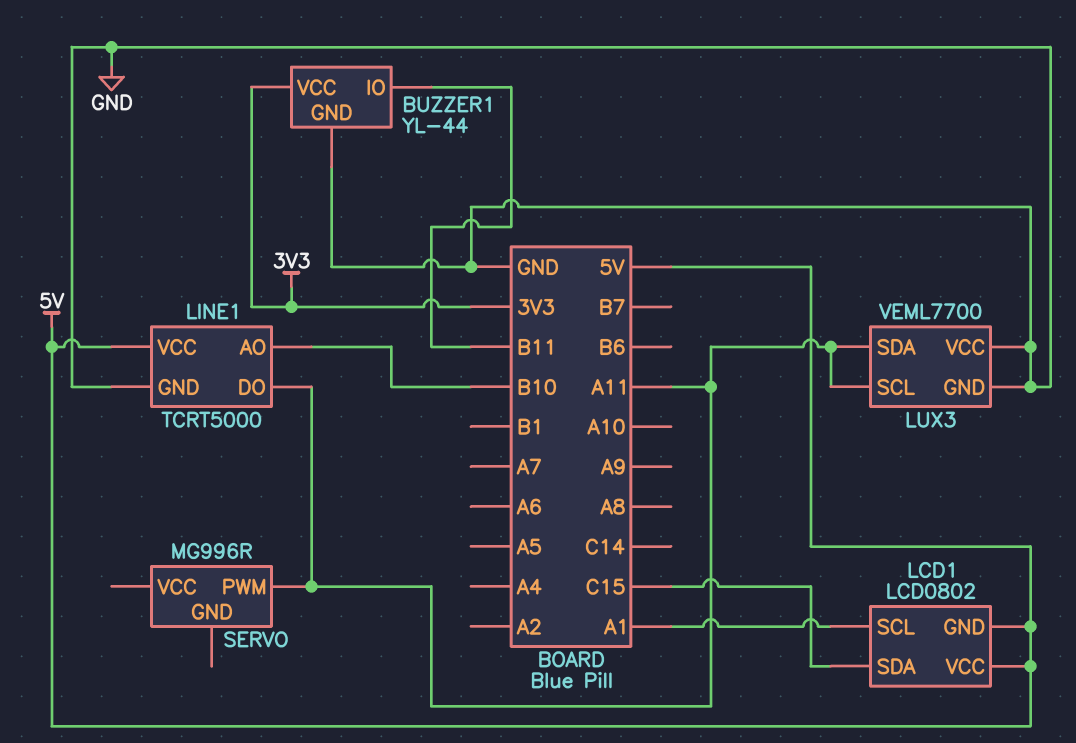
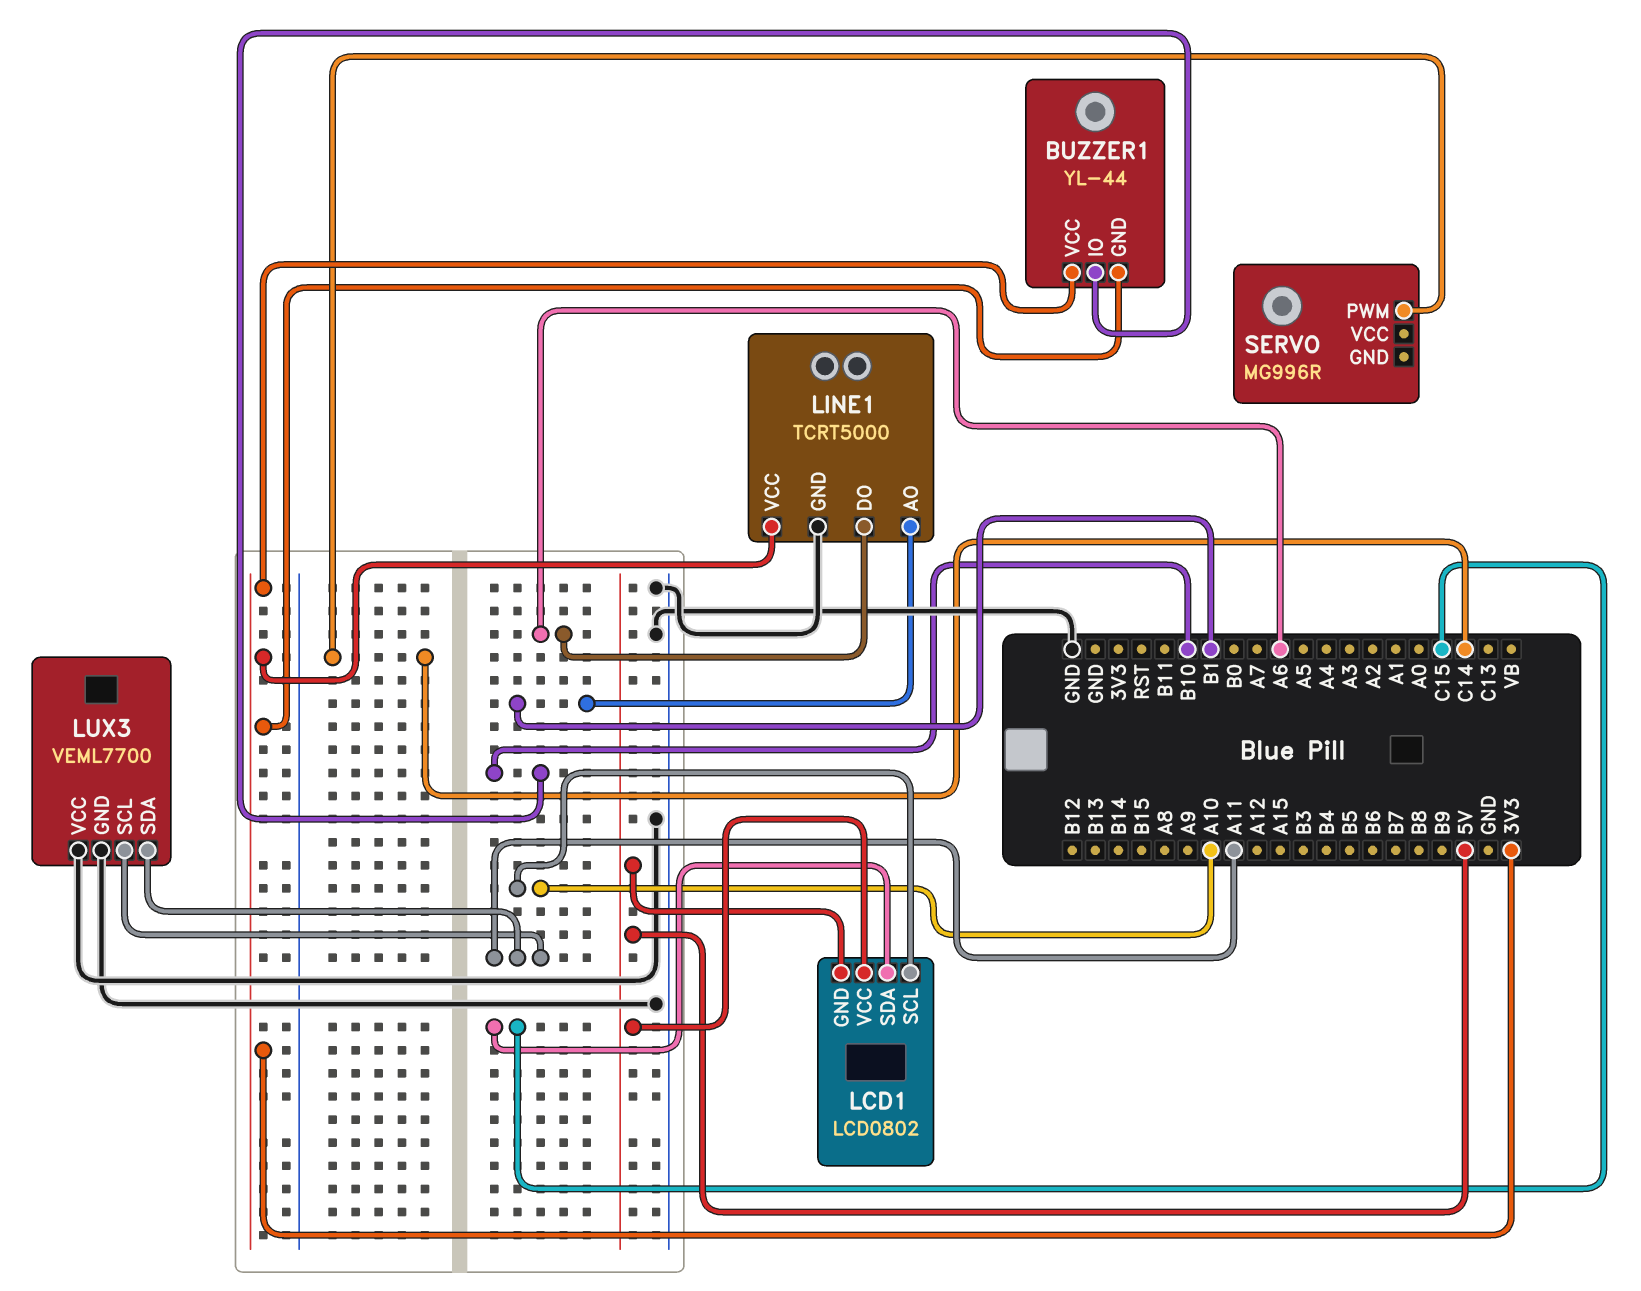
BUZZER1 pin GND: GND -> 3V3
BUZZER1 pin IO: B11 -> B10
LCD1 pin SCL: A1 -> A10
LINE1 pin AO: B10 -> B1
LINE1 pin DO: A11 -> A6
LINE1 pin VCC: 5V -> 3V3
SERVO pin PWM: A11 -> C14

